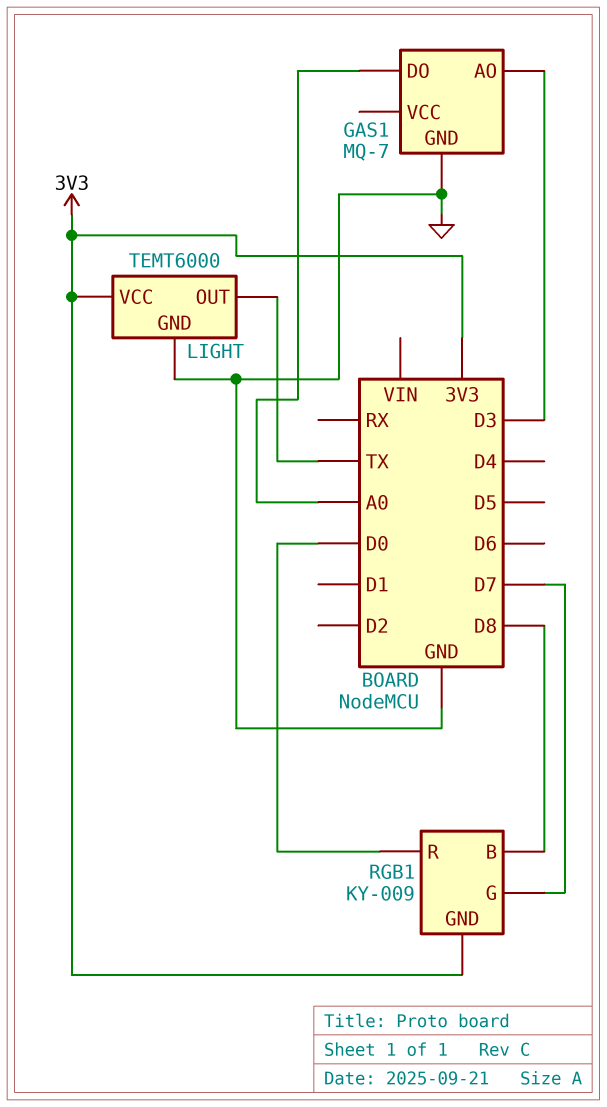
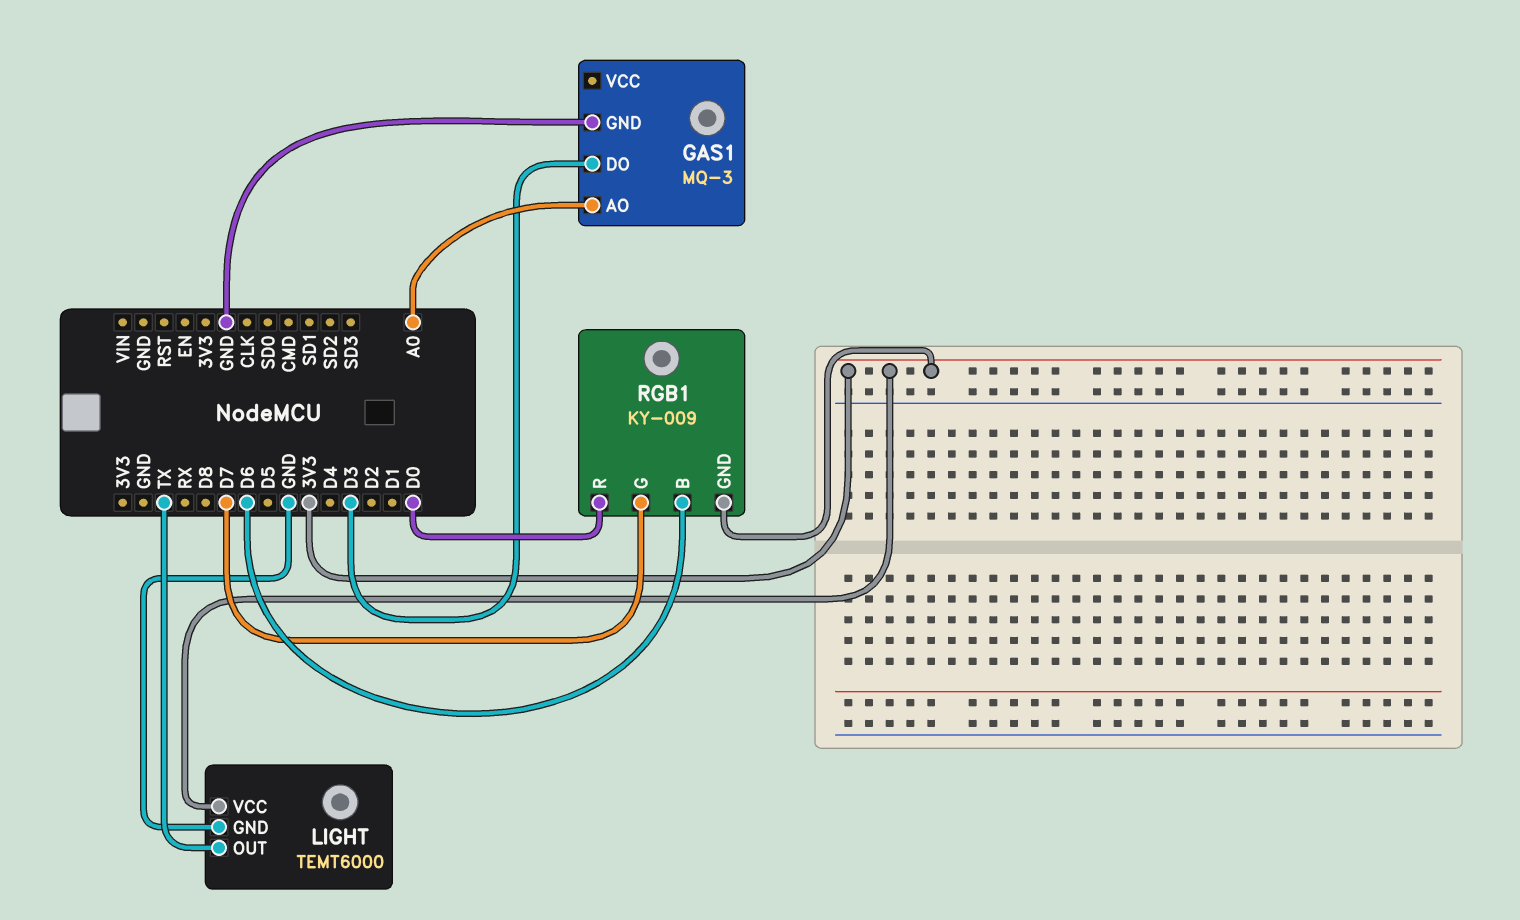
GAS1: MQ-7 -> MQ-3
GAS1 pin AO: D3 -> A0
GAS1 pin DO: A0 -> D3
RGB1 pin B: D8 -> D6

